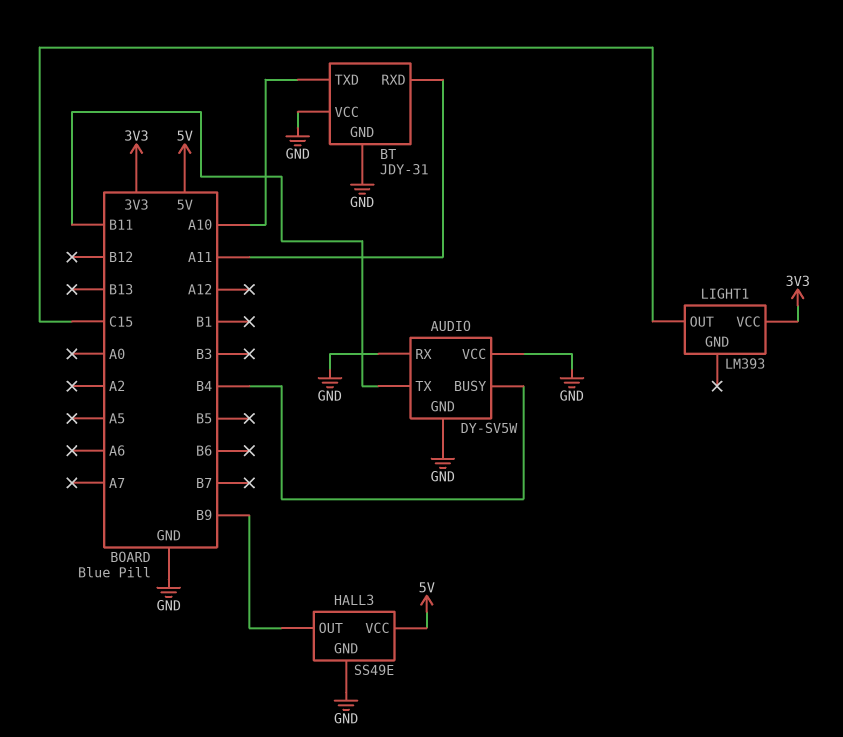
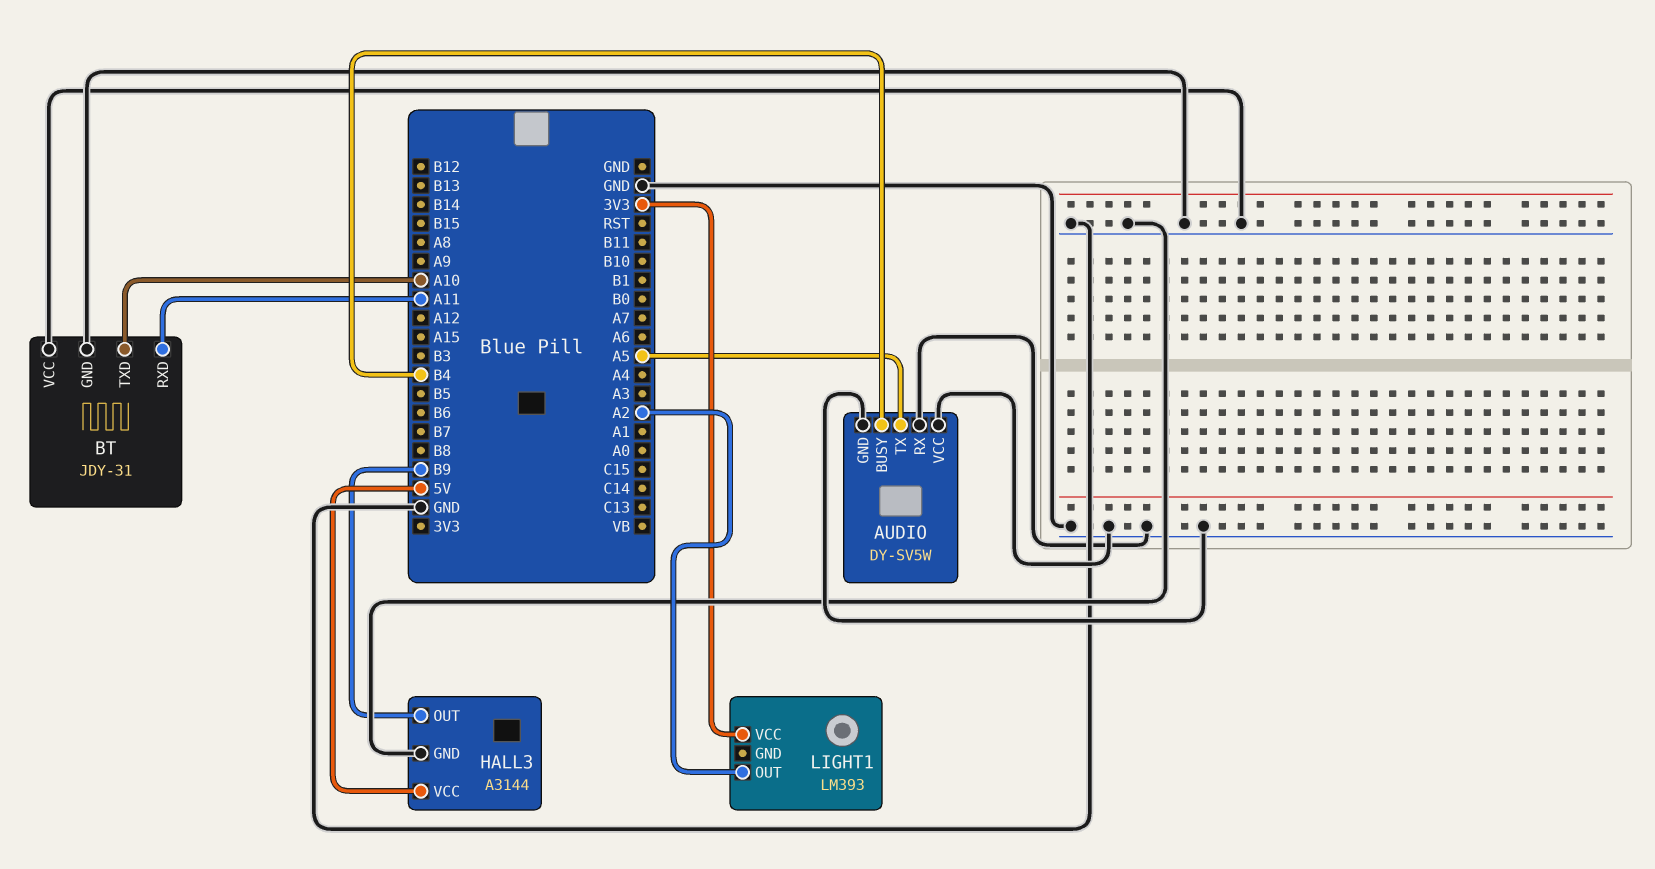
AUDIO pin TX: B11 -> A5
HALL3: SS49E -> A3144
LIGHT1 pin OUT: C15 -> A2

